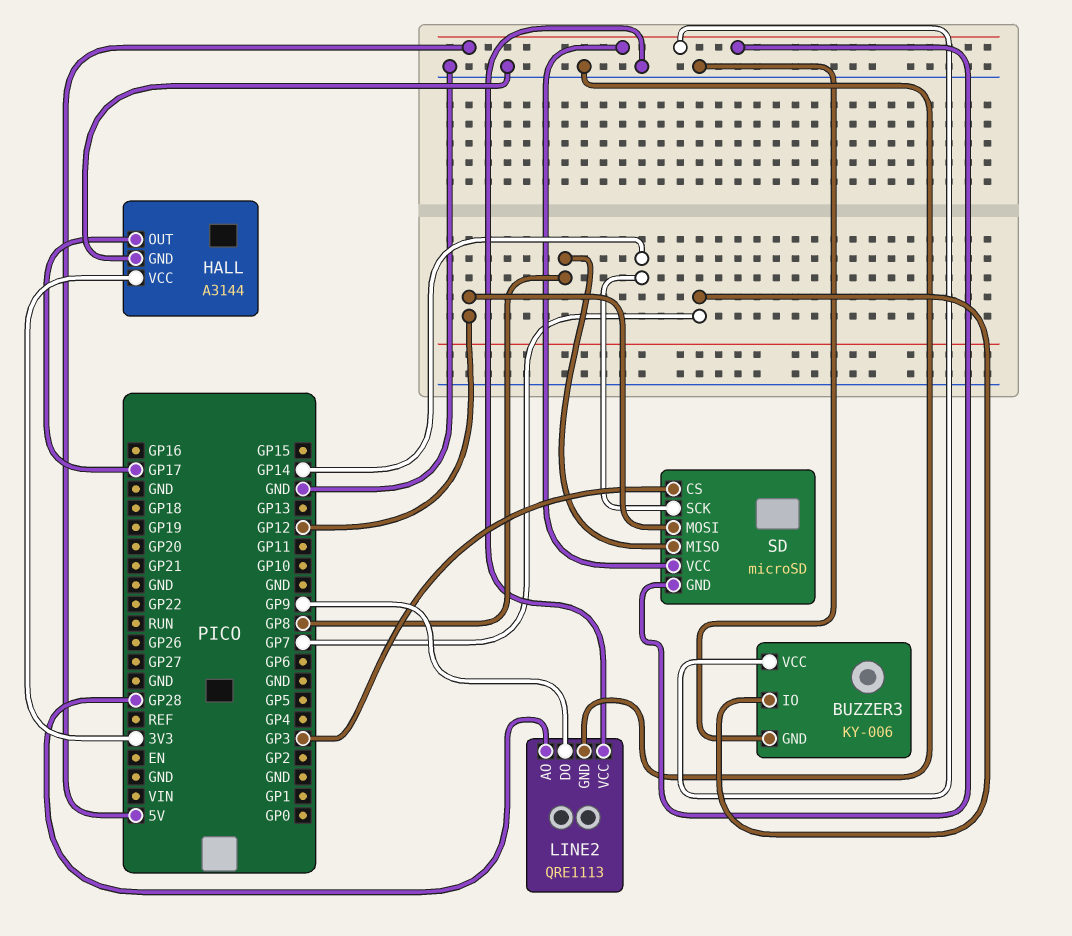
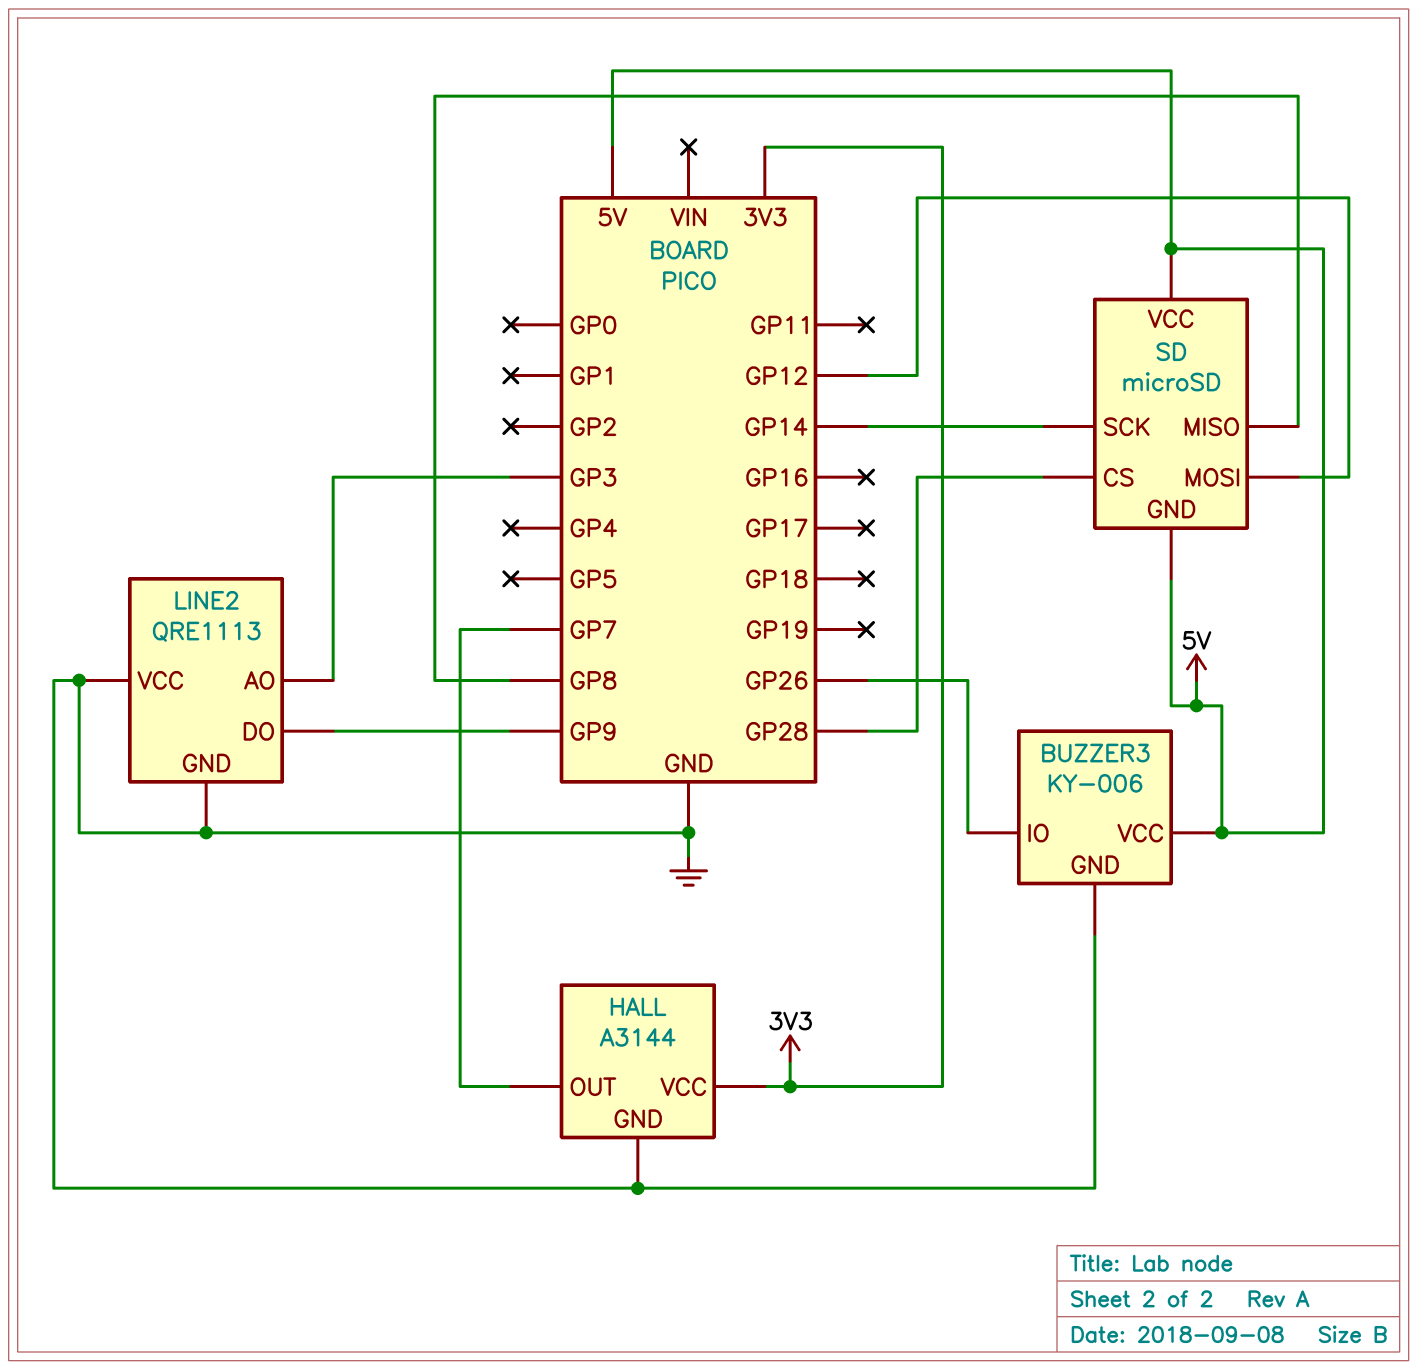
BUZZER3 pin IO: GP7 -> GP26
HALL pin OUT: GP17 -> GP7
LINE2 pin AO: GP28 -> GP3
SD pin CS: GP3 -> GP28

